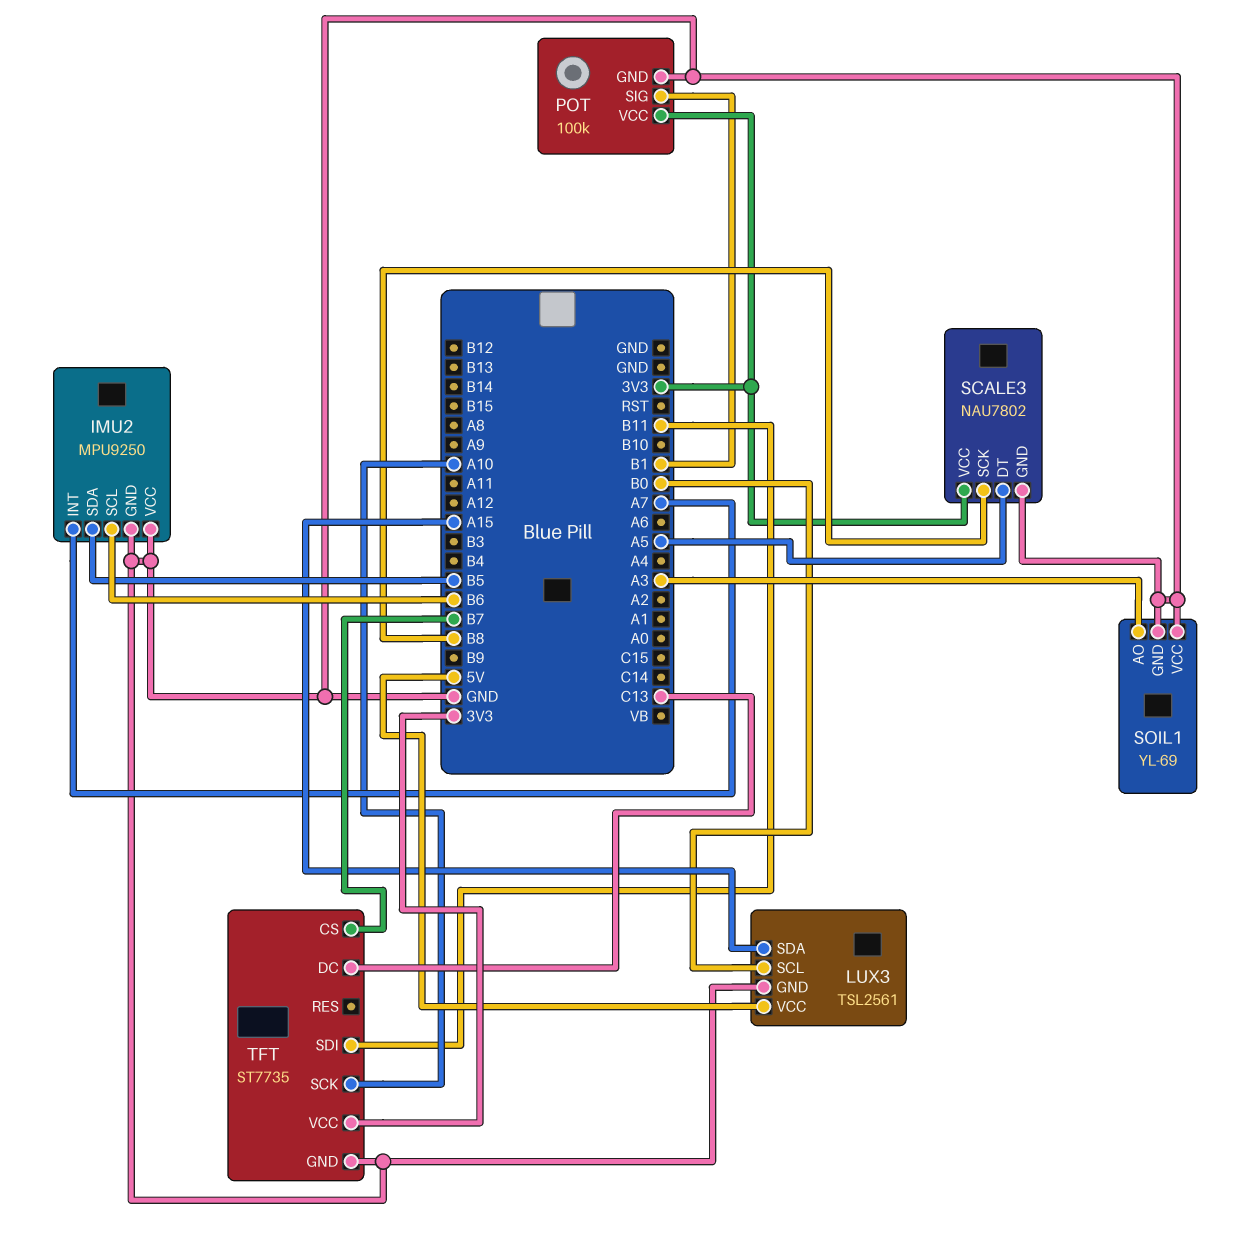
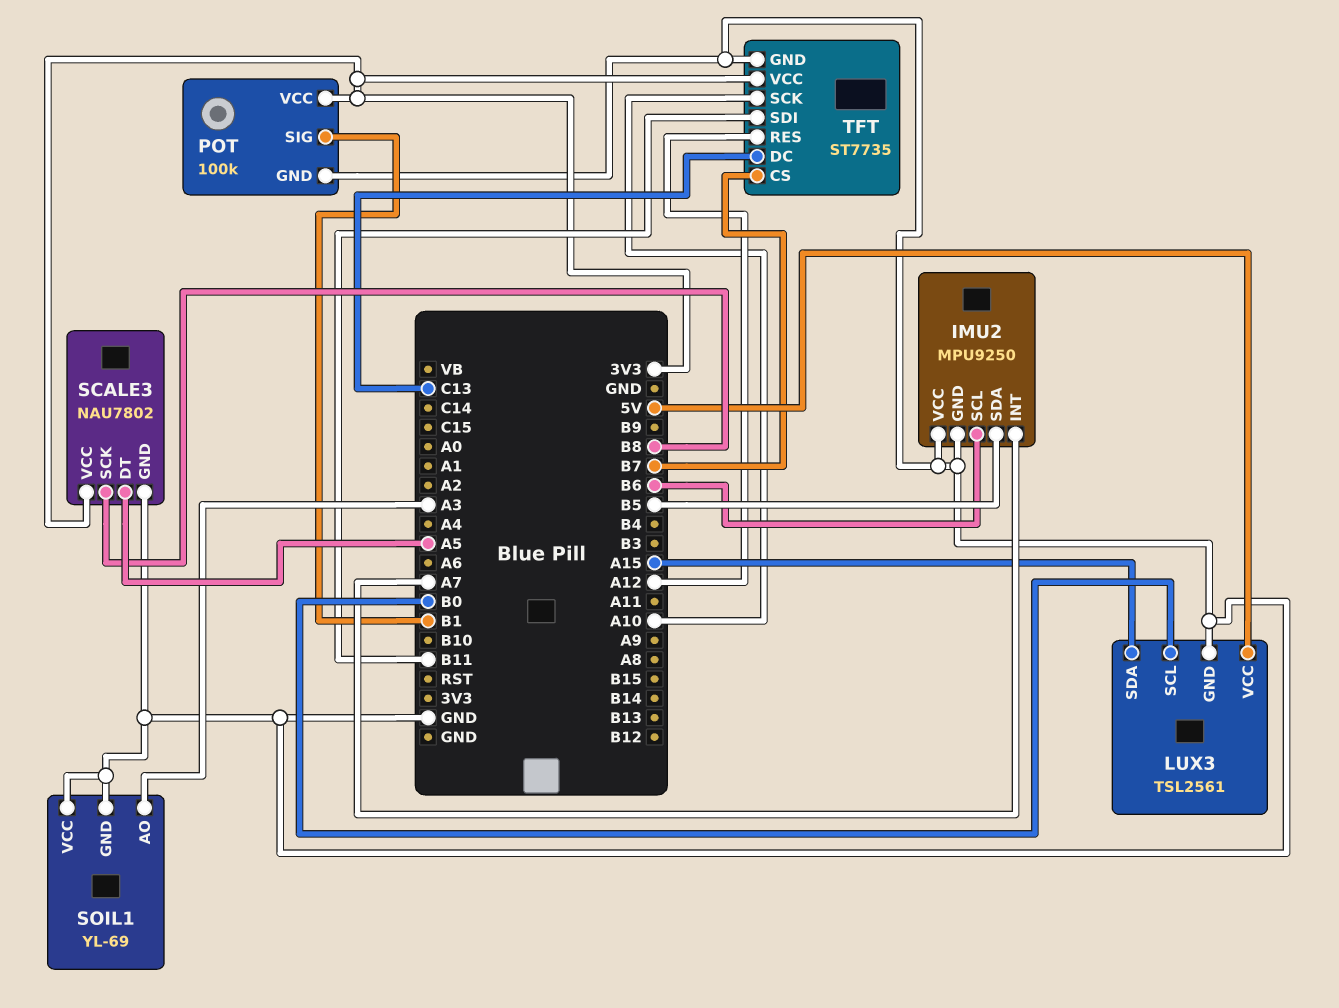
TFT pin RES: none -> A12

